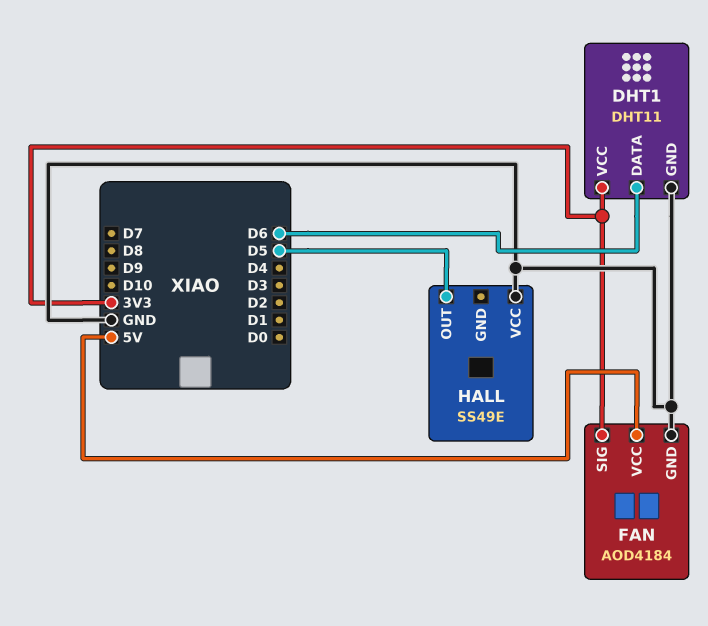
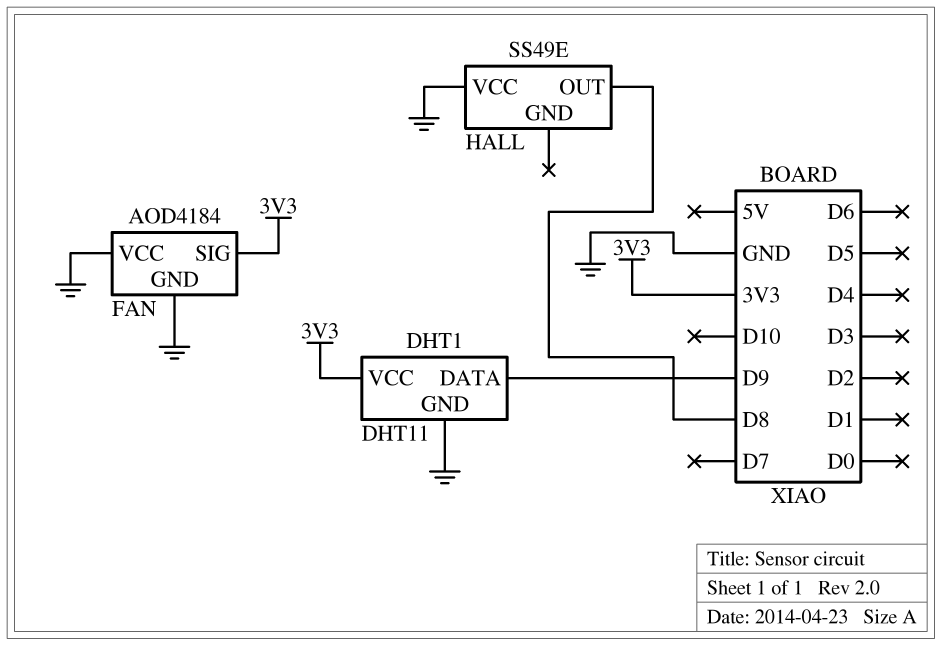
DHT1 pin DATA: D6 -> D9
FAN pin VCC: 5V -> GND
HALL pin OUT: D5 -> D8

